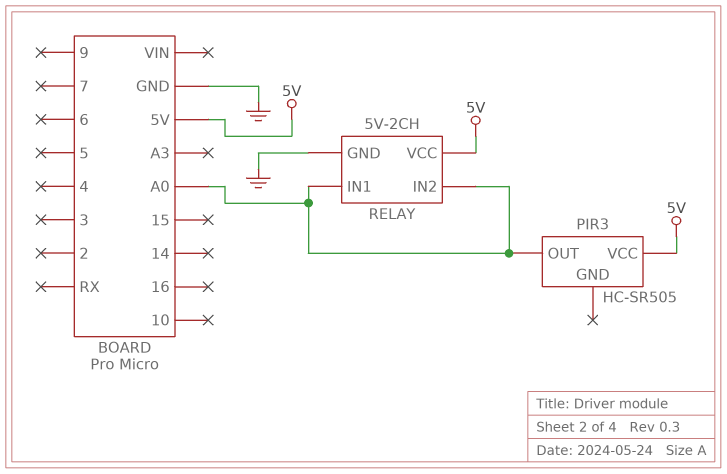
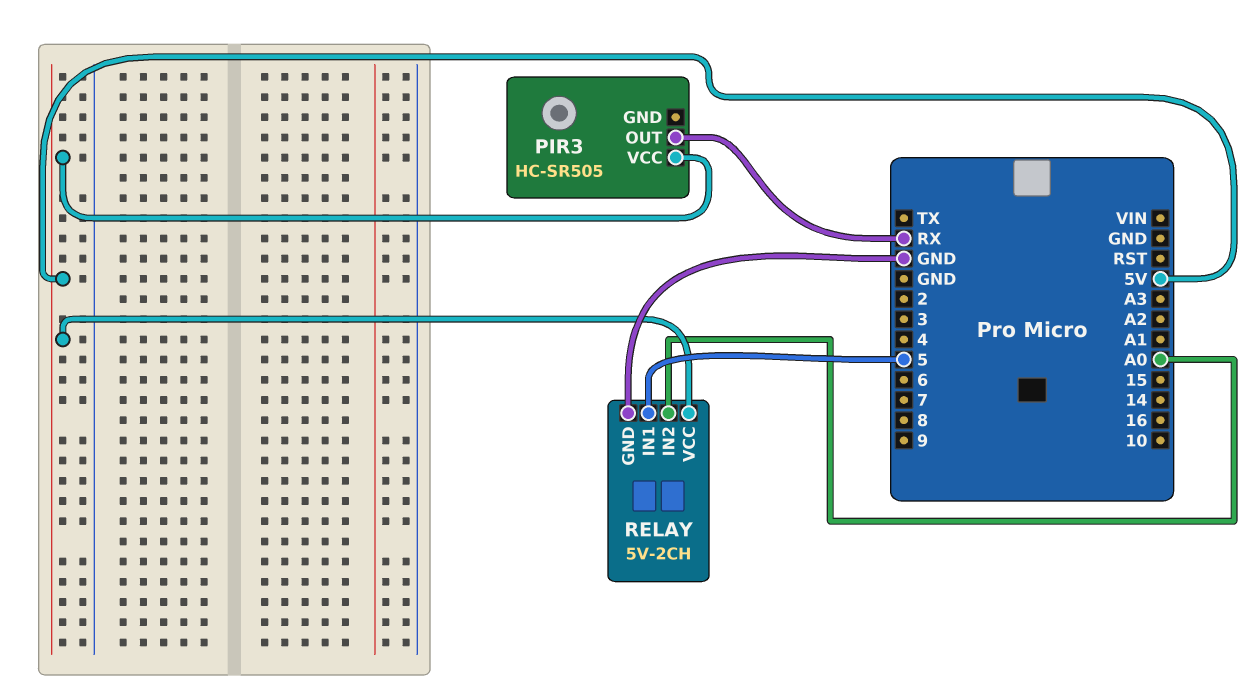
PIR3 pin OUT: A0 -> RX
RELAY pin IN1: A0 -> 5

